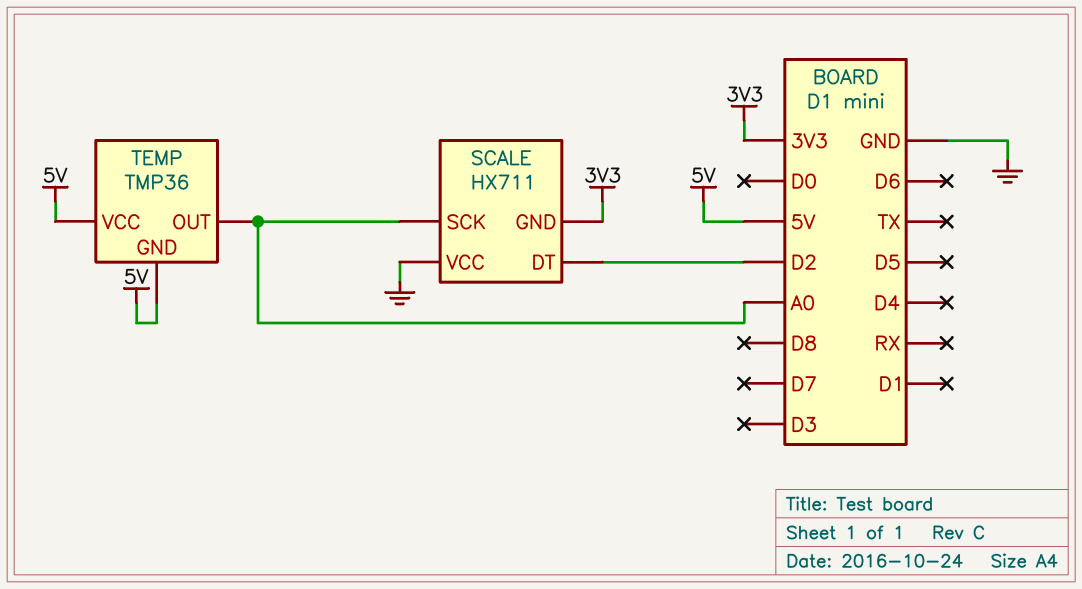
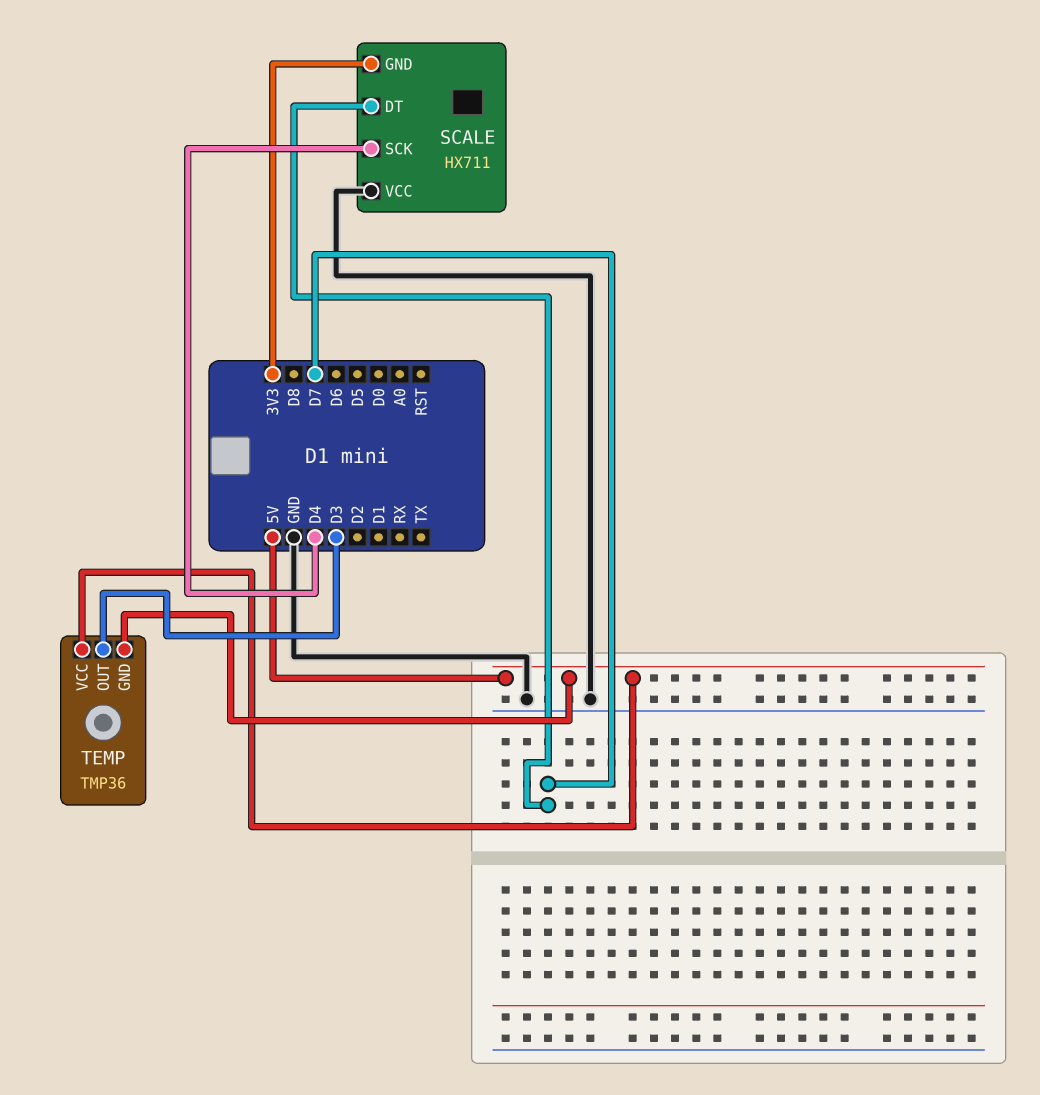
SCALE pin DT: D2 -> D7
SCALE pin SCK: A0 -> D4
TEMP pin OUT: A0 -> D3

